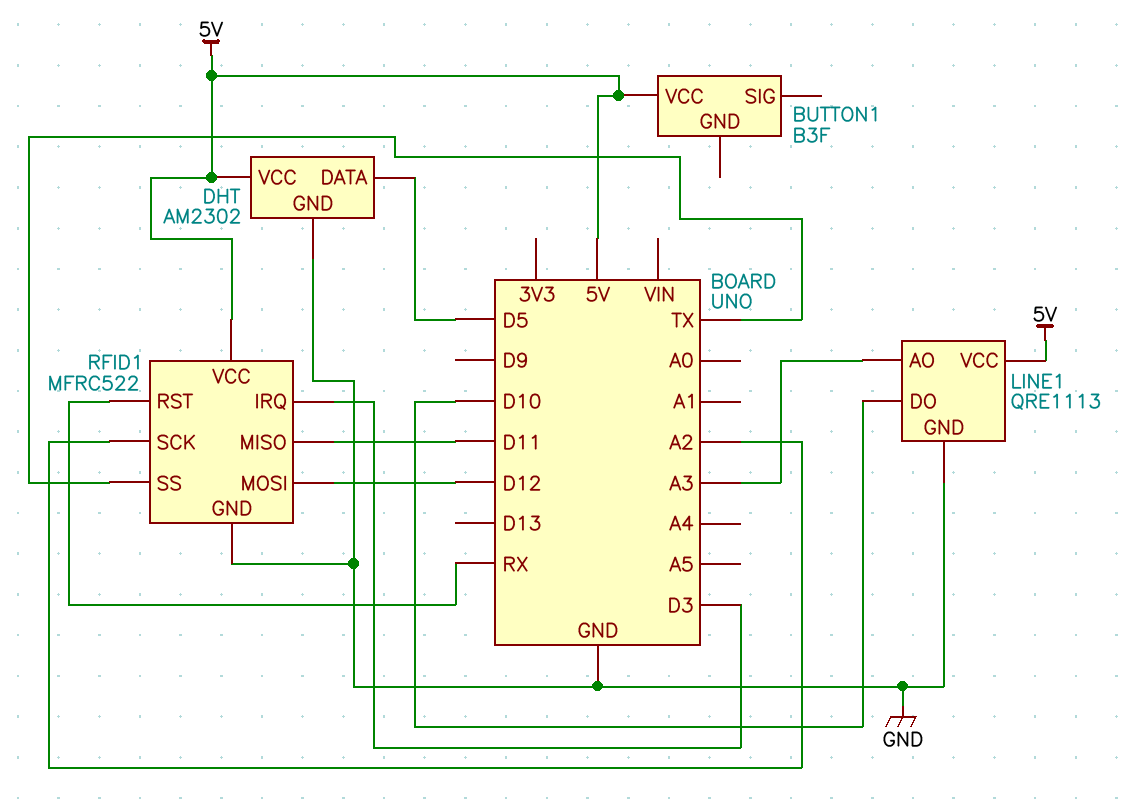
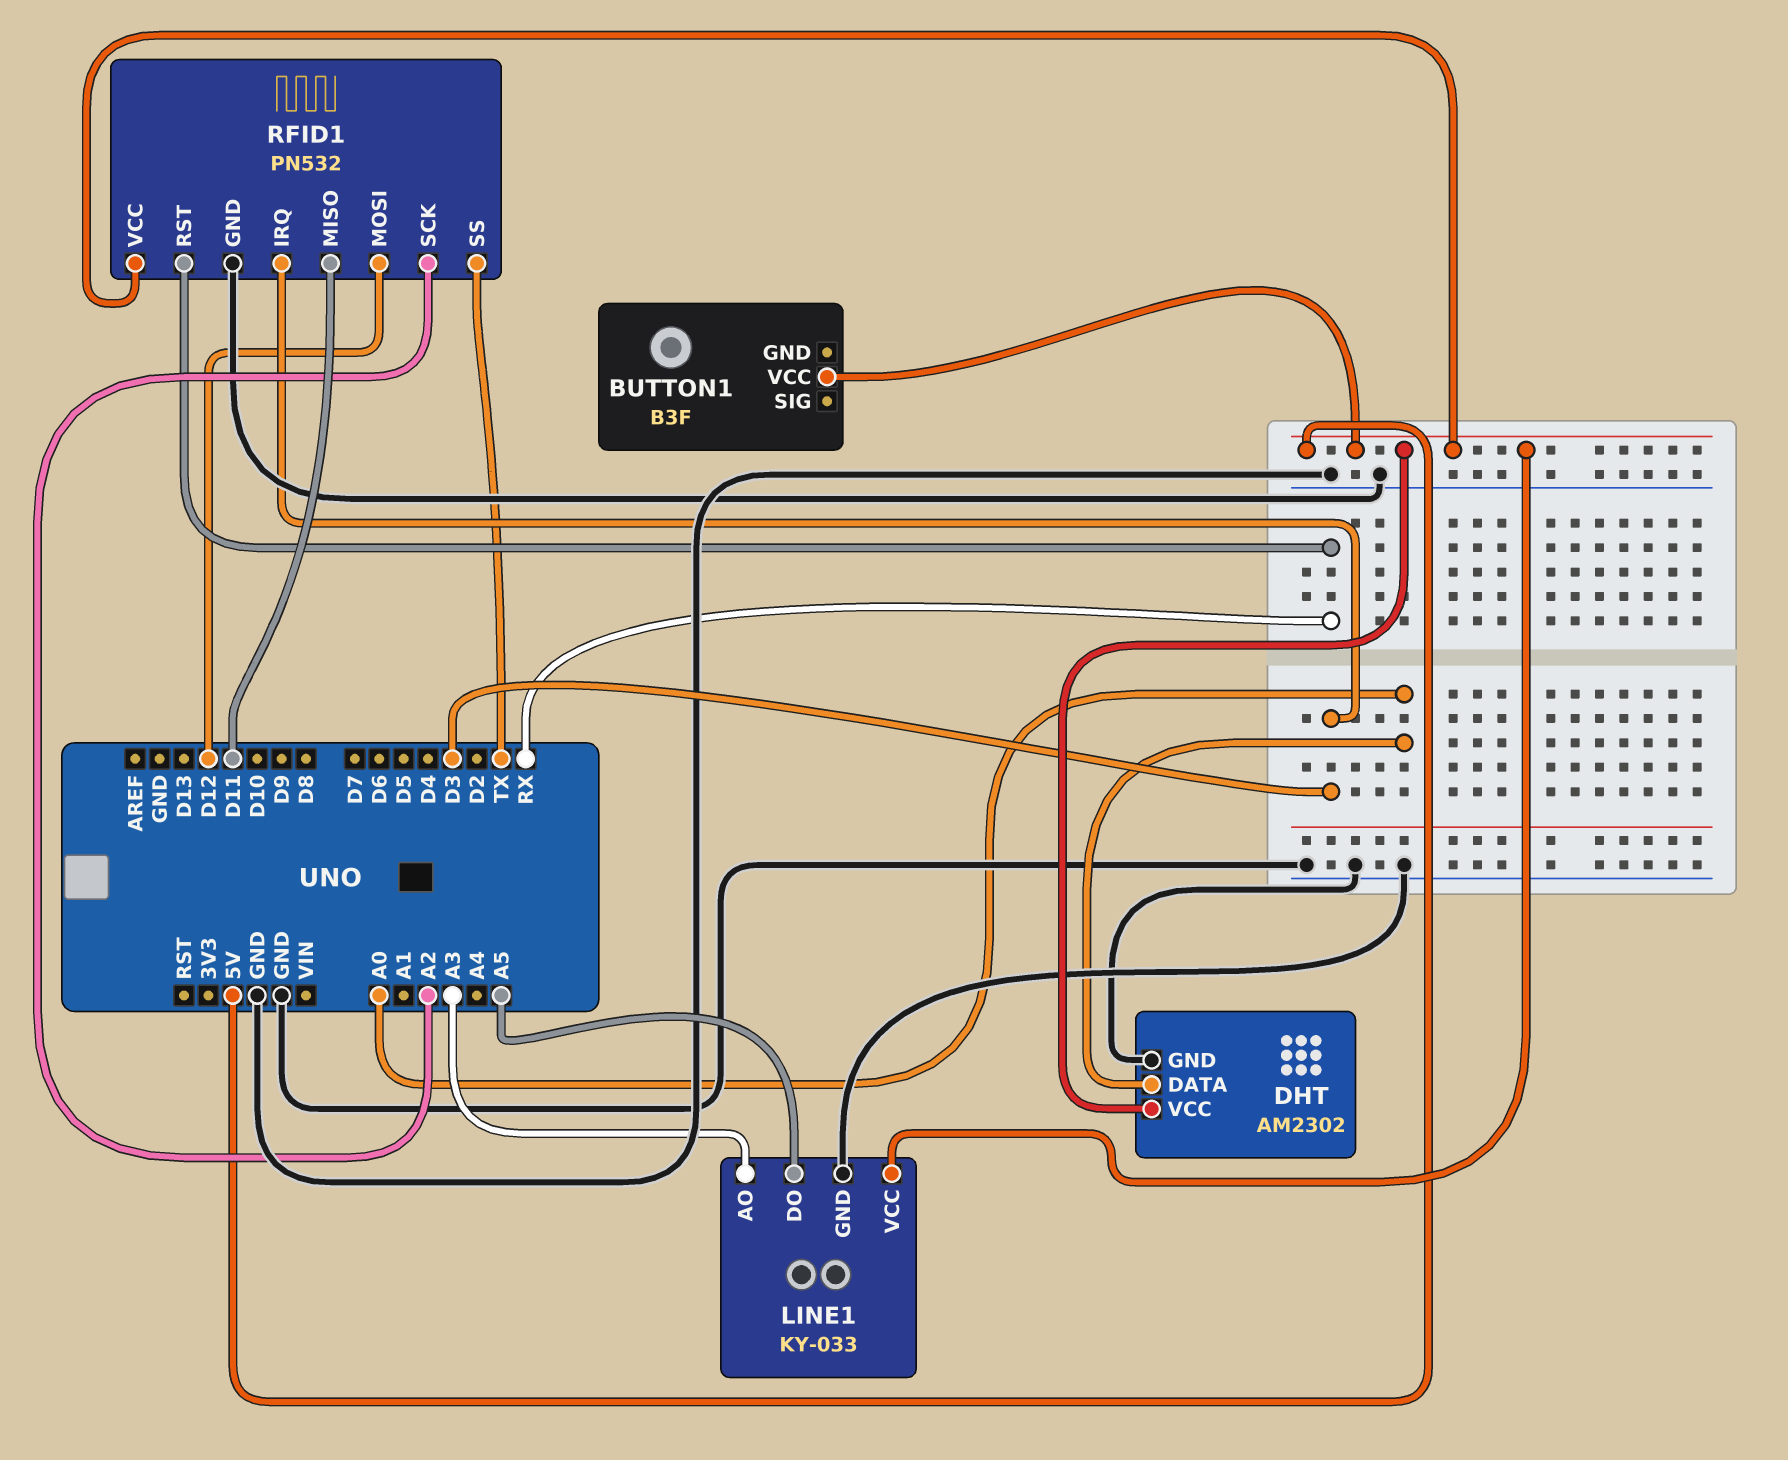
DHT pin DATA: D5 -> A0
LINE1: QRE1113 -> KY-033
LINE1 pin DO: D10 -> A5
RFID1: MFRC522 -> PN532

